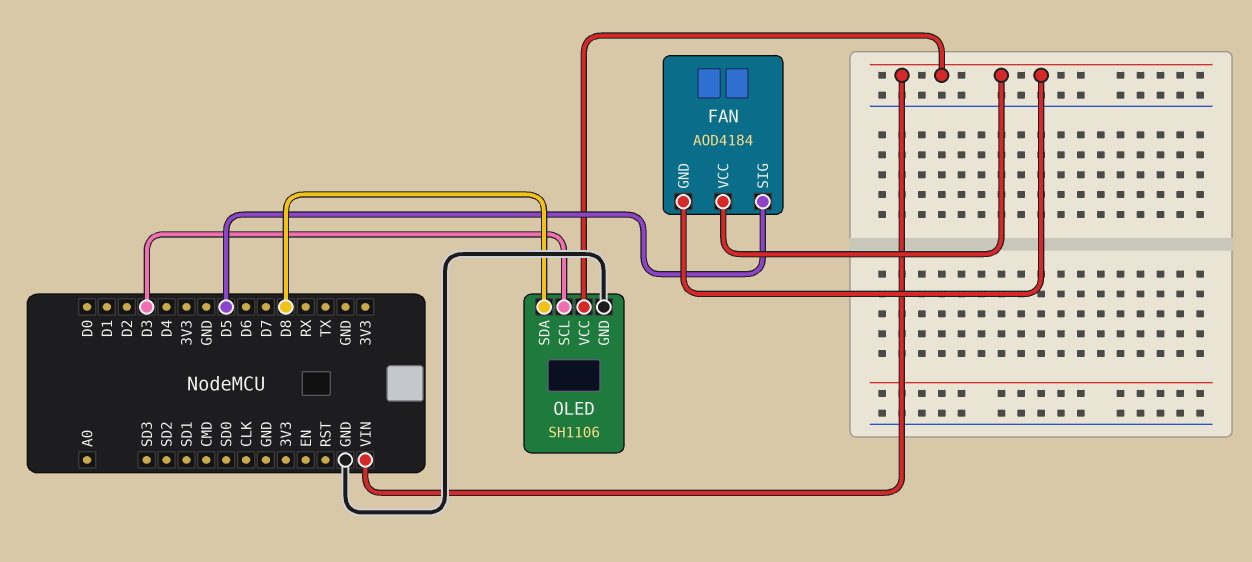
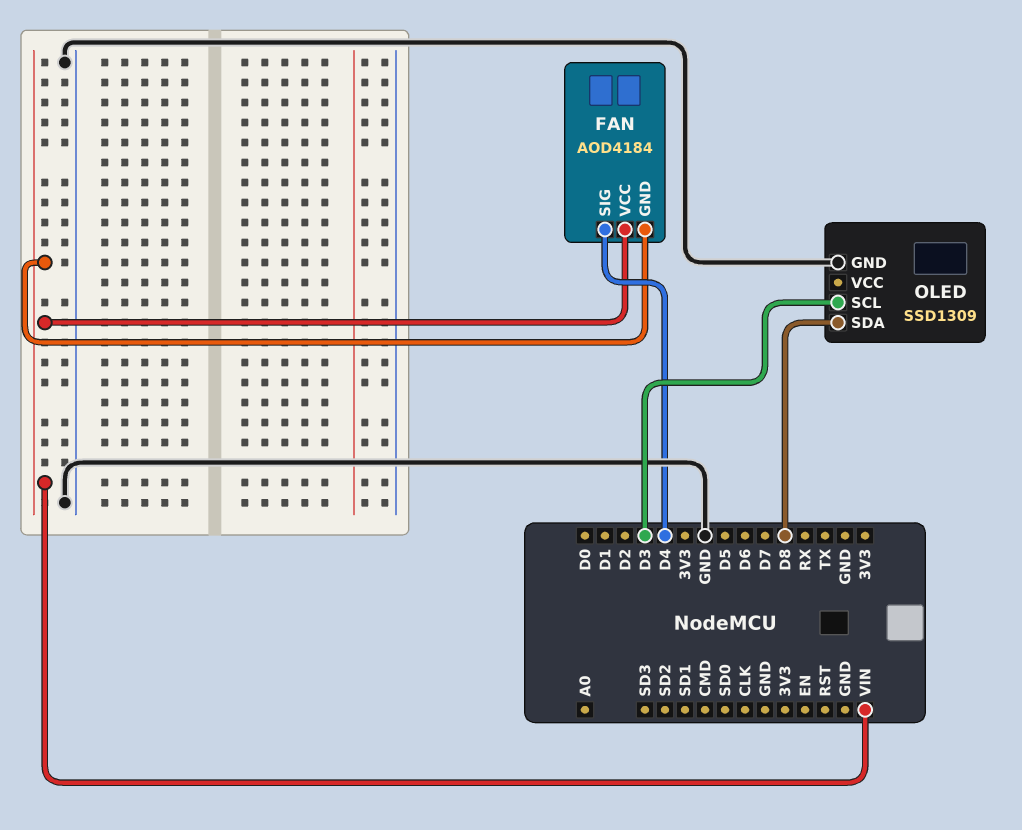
FAN pin SIG: D5 -> D4
OLED: SH1106 -> SSD1309
OLED pin VCC: VIN -> none

